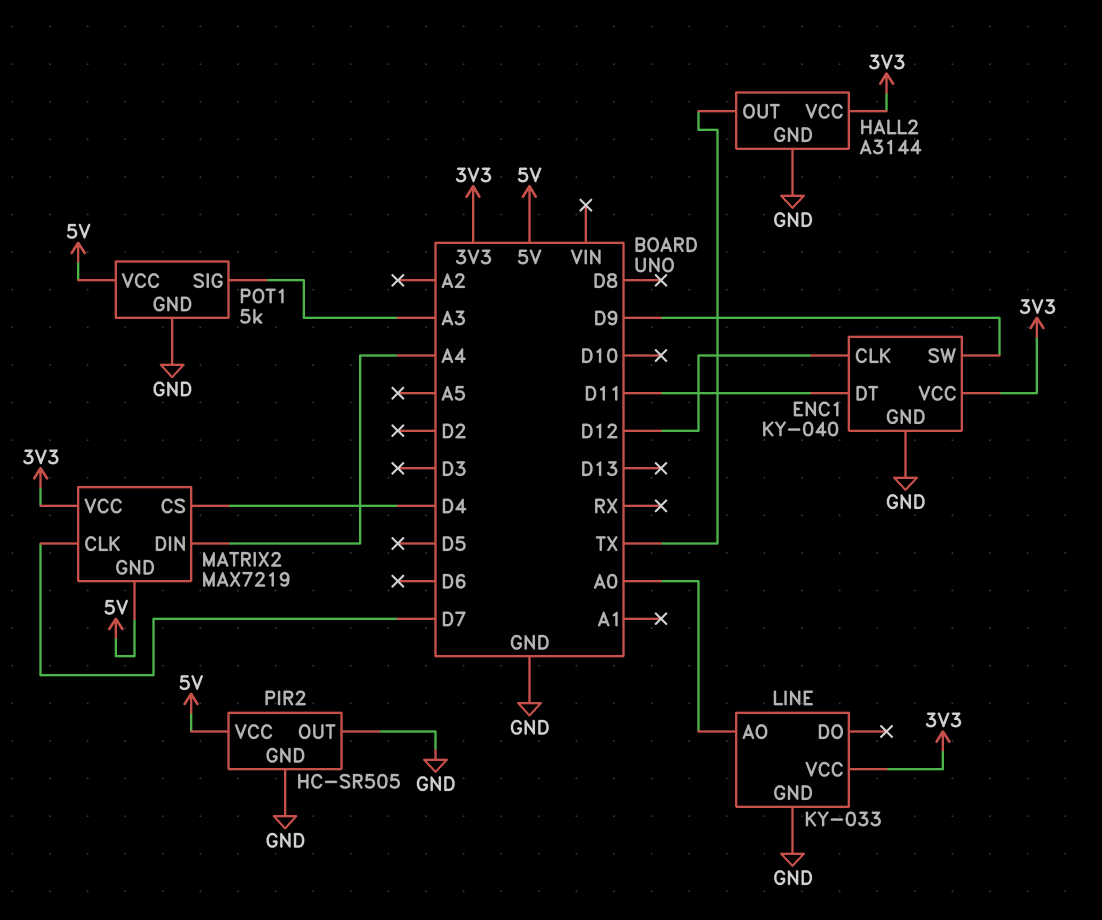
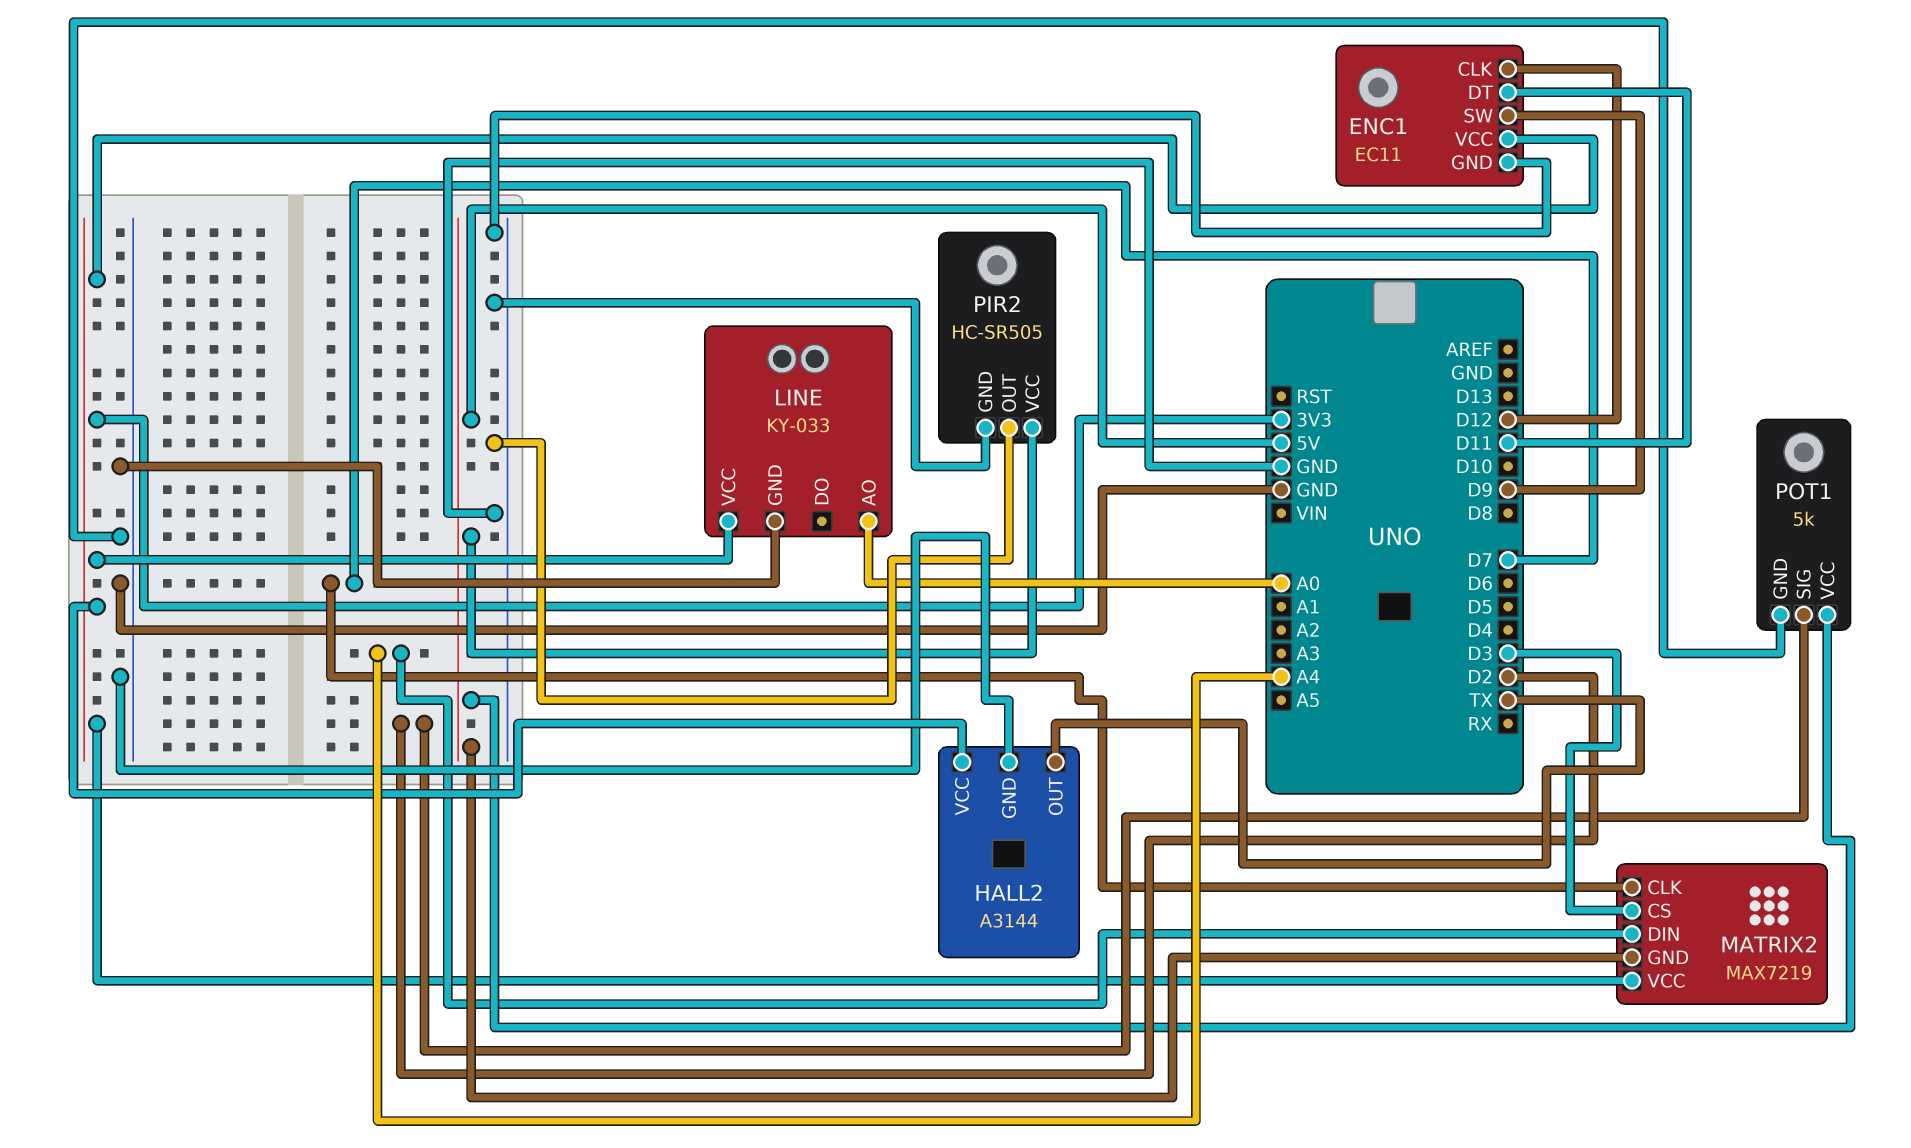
ENC1: KY-040 -> EC11
MATRIX2 pin CS: D4 -> D3
POT1 pin SIG: A3 -> D2

